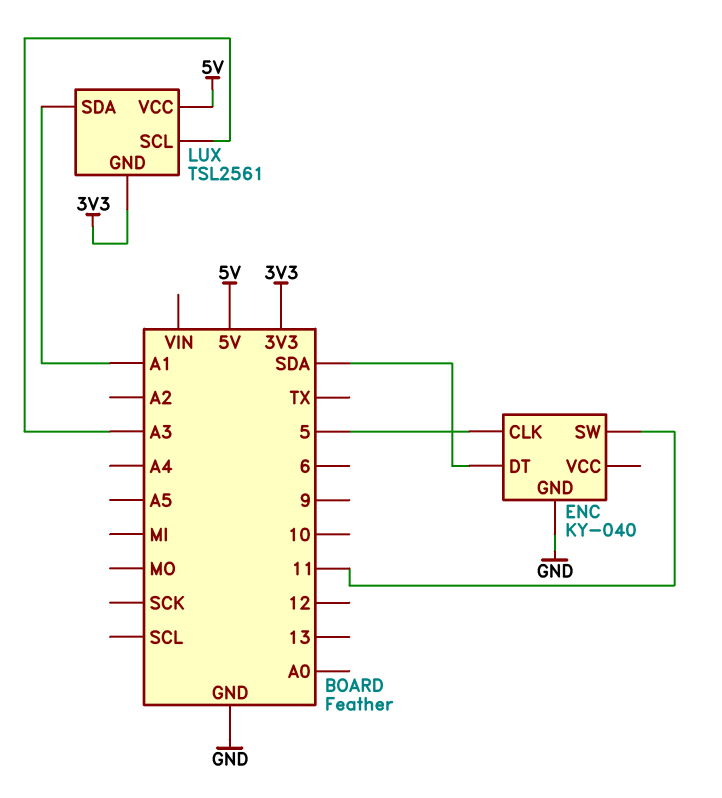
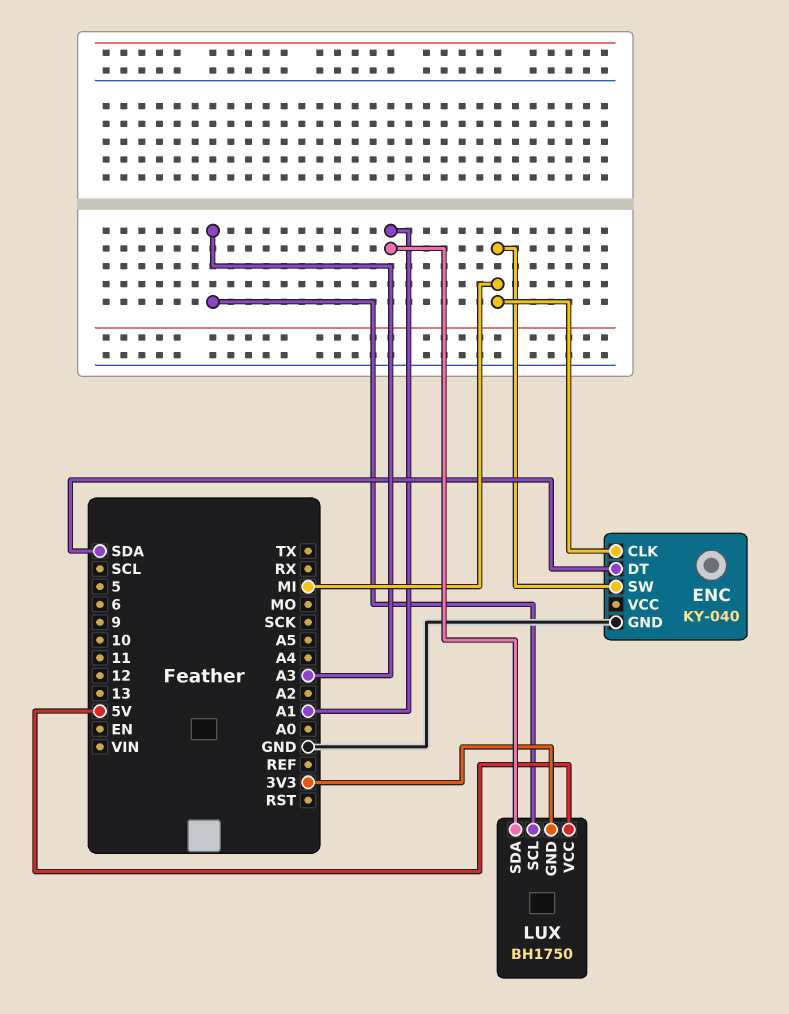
ENC pin CLK: 5 -> MI
ENC pin SW: 11 -> MI
LUX: TSL2561 -> BH1750

